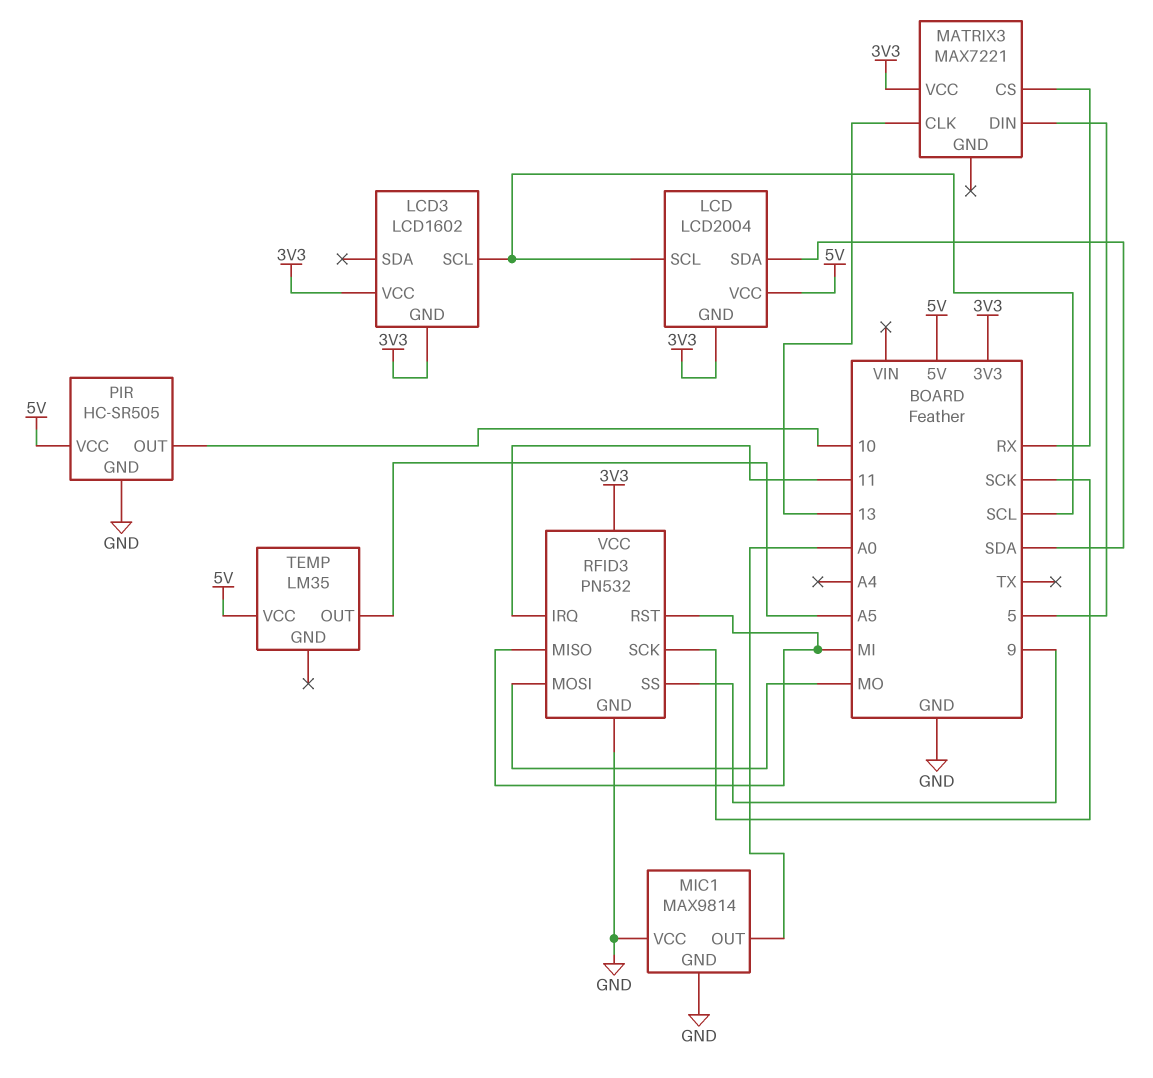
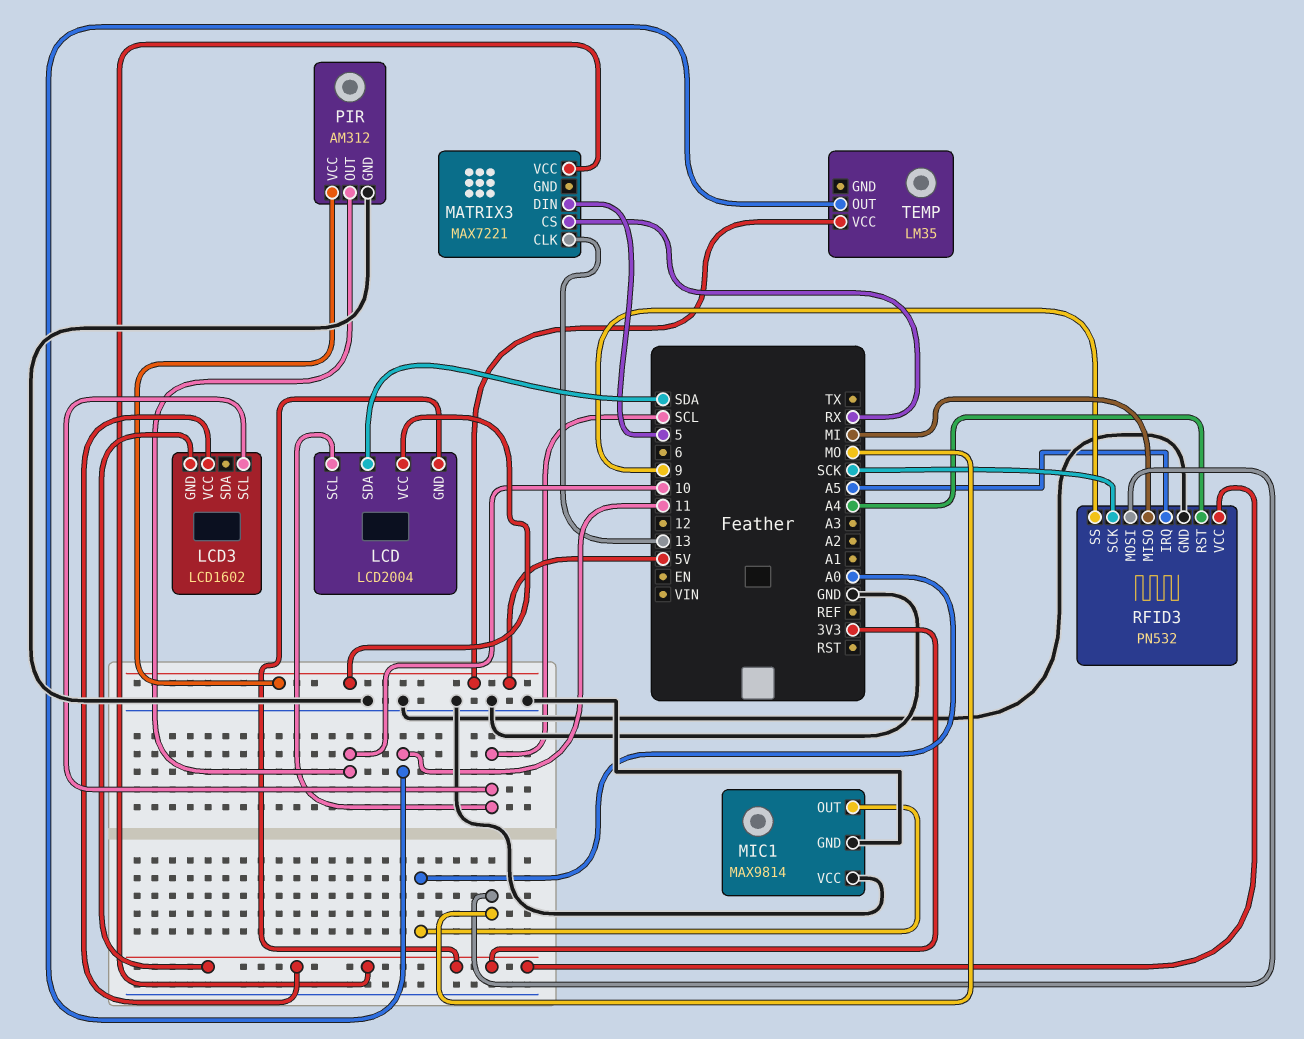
PIR: HC-SR505 -> AM312
RFID3 pin IRQ: 11 -> A5
RFID3 pin RST: MI -> A4
TEMP pin OUT: A5 -> 11

